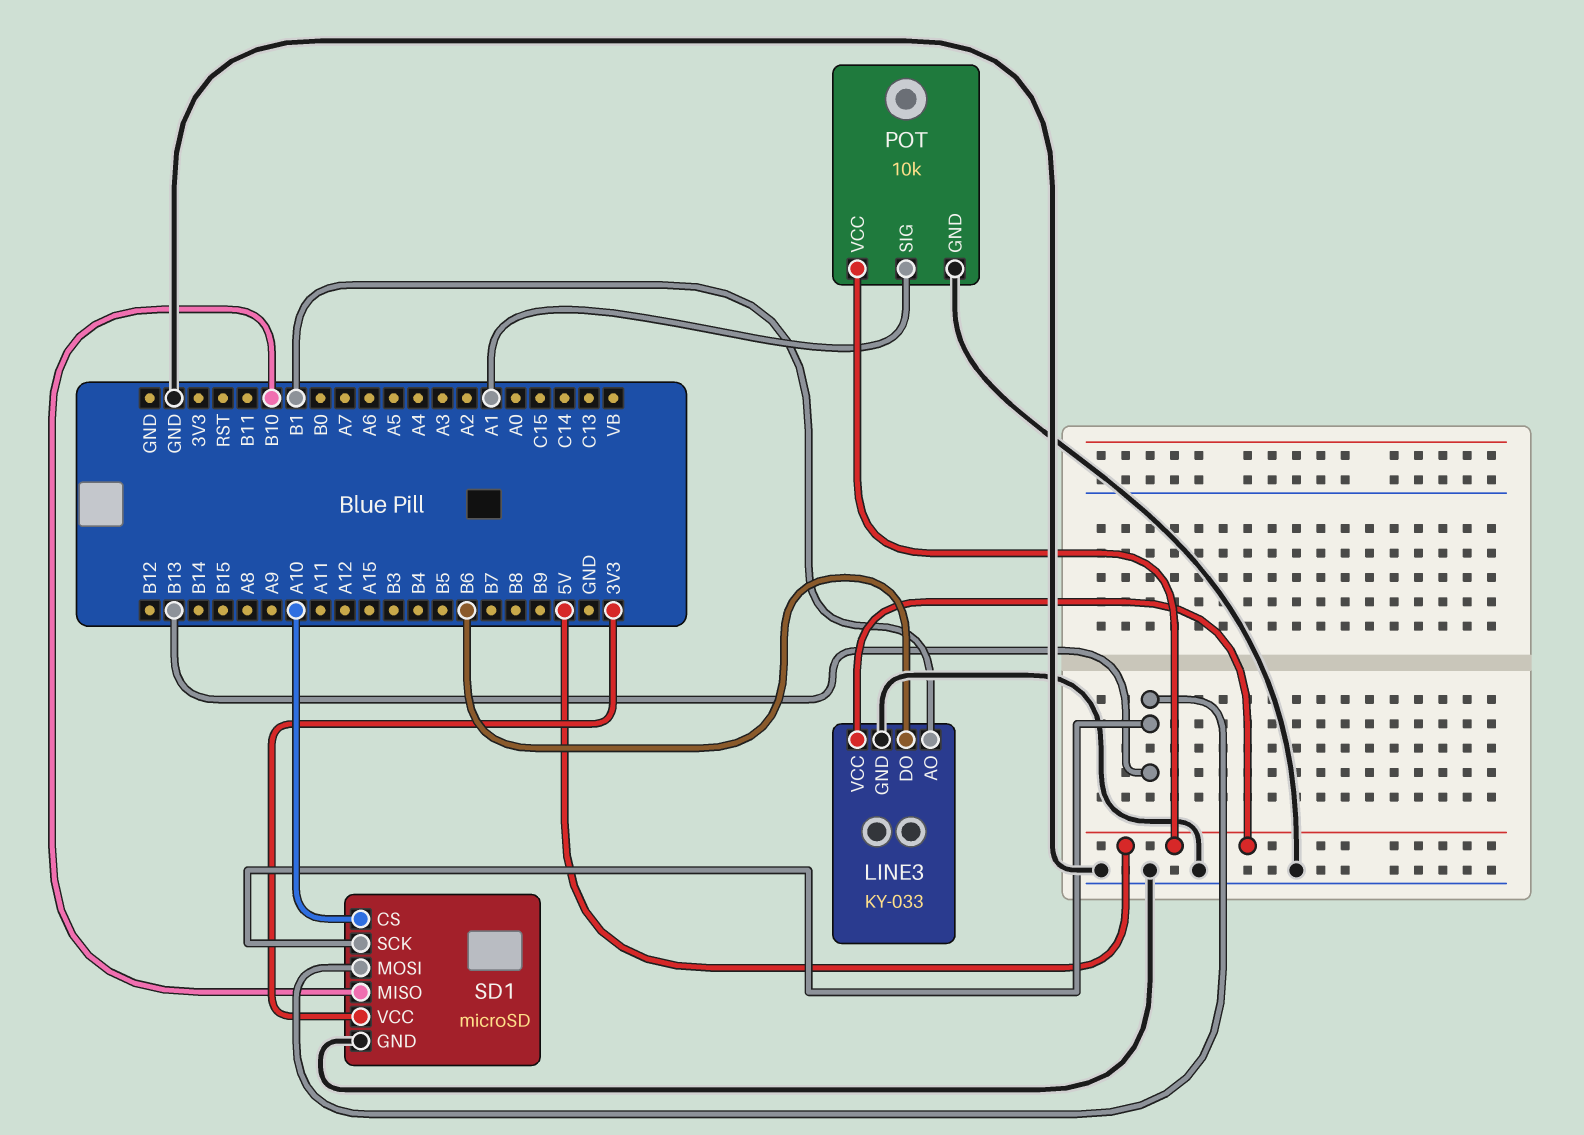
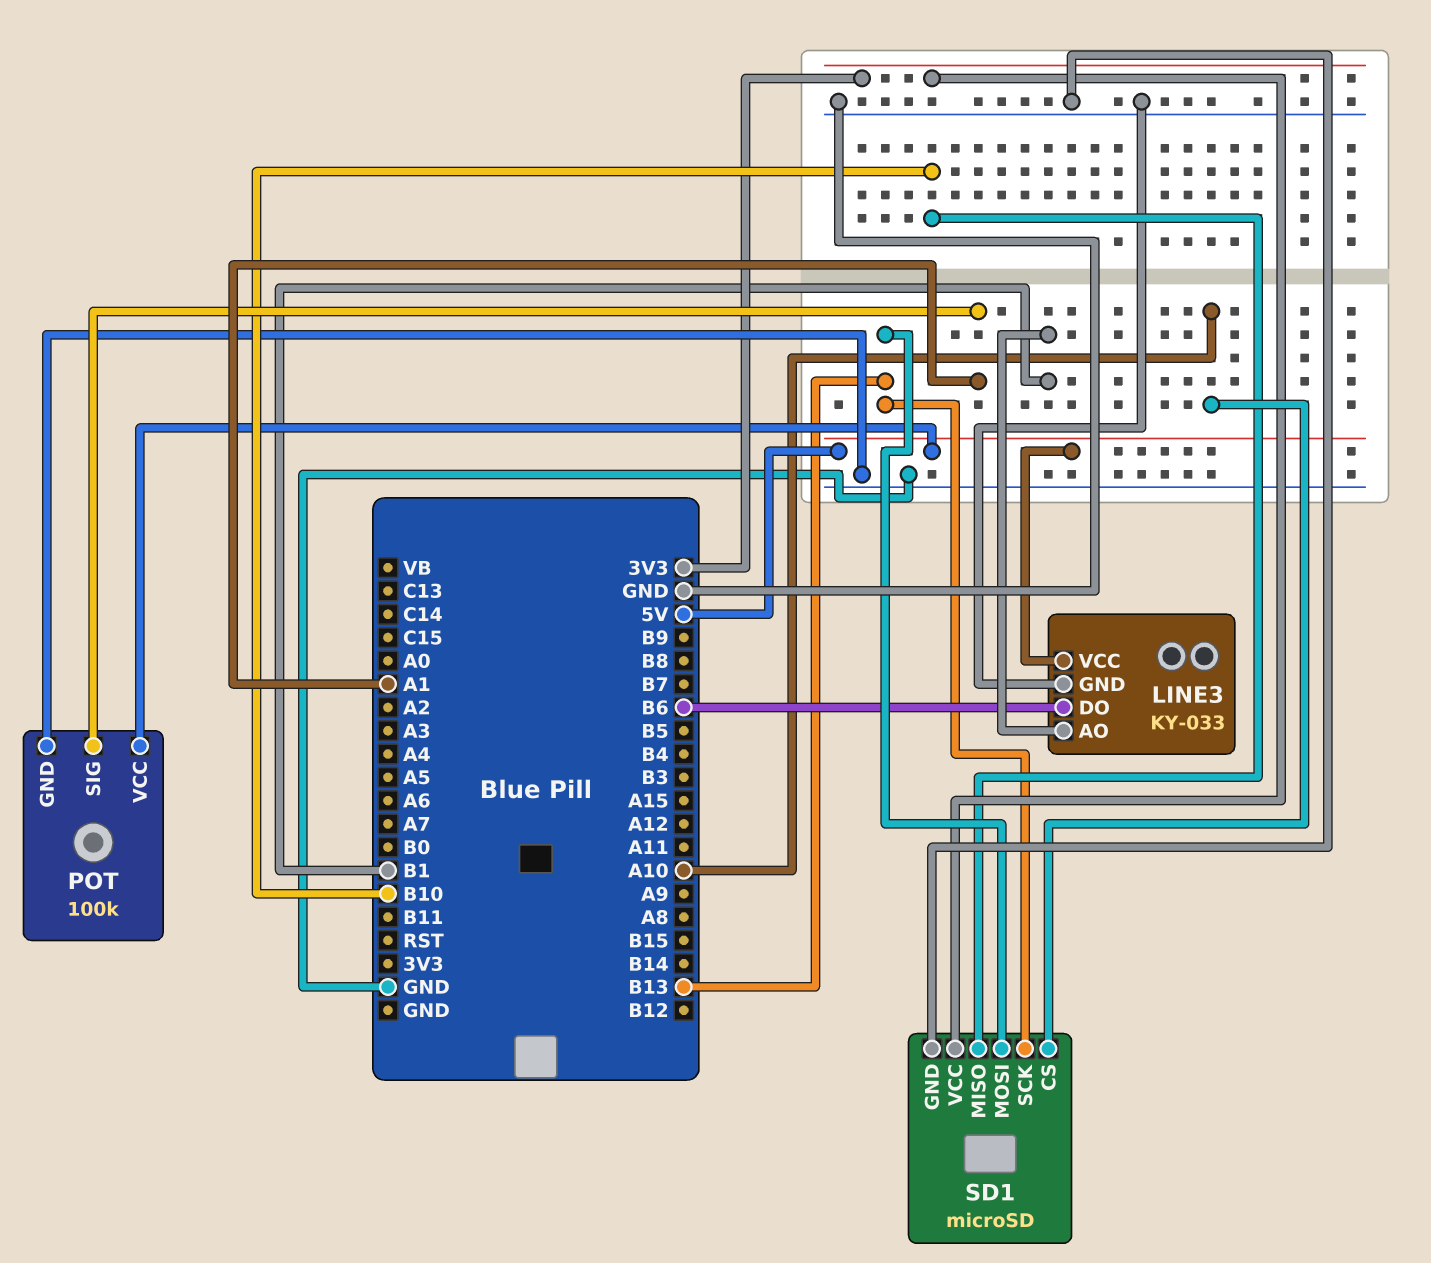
POT: 10k -> 100k

